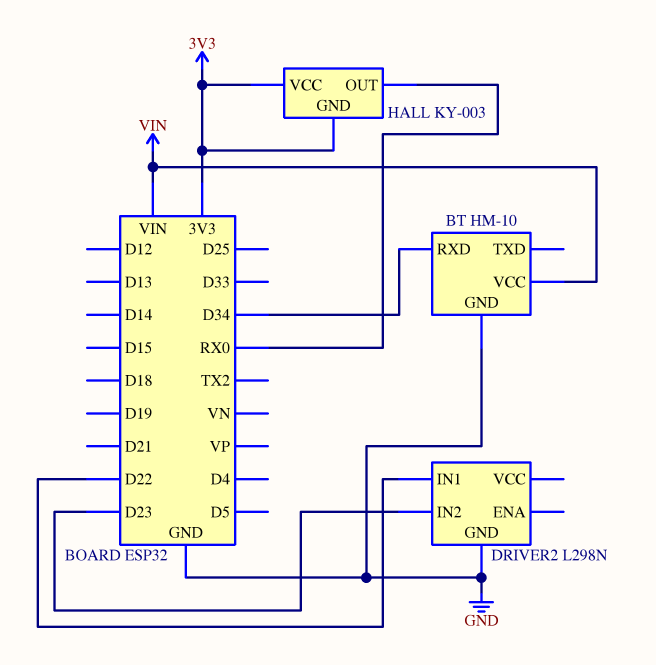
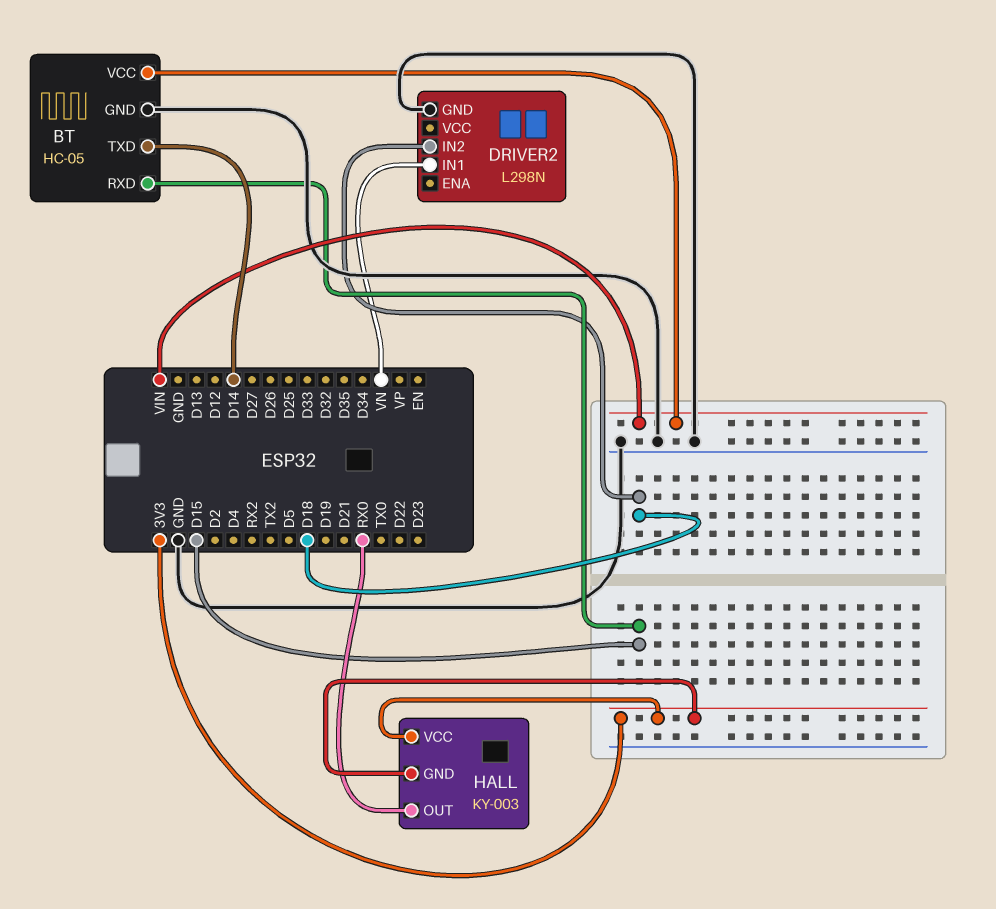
BT: HM-10 -> HC-05
BT pin RXD: D34 -> D15
BT pin TXD: none -> D14
DRIVER2 pin IN1: D22 -> VN
DRIVER2 pin IN2: D23 -> D18

